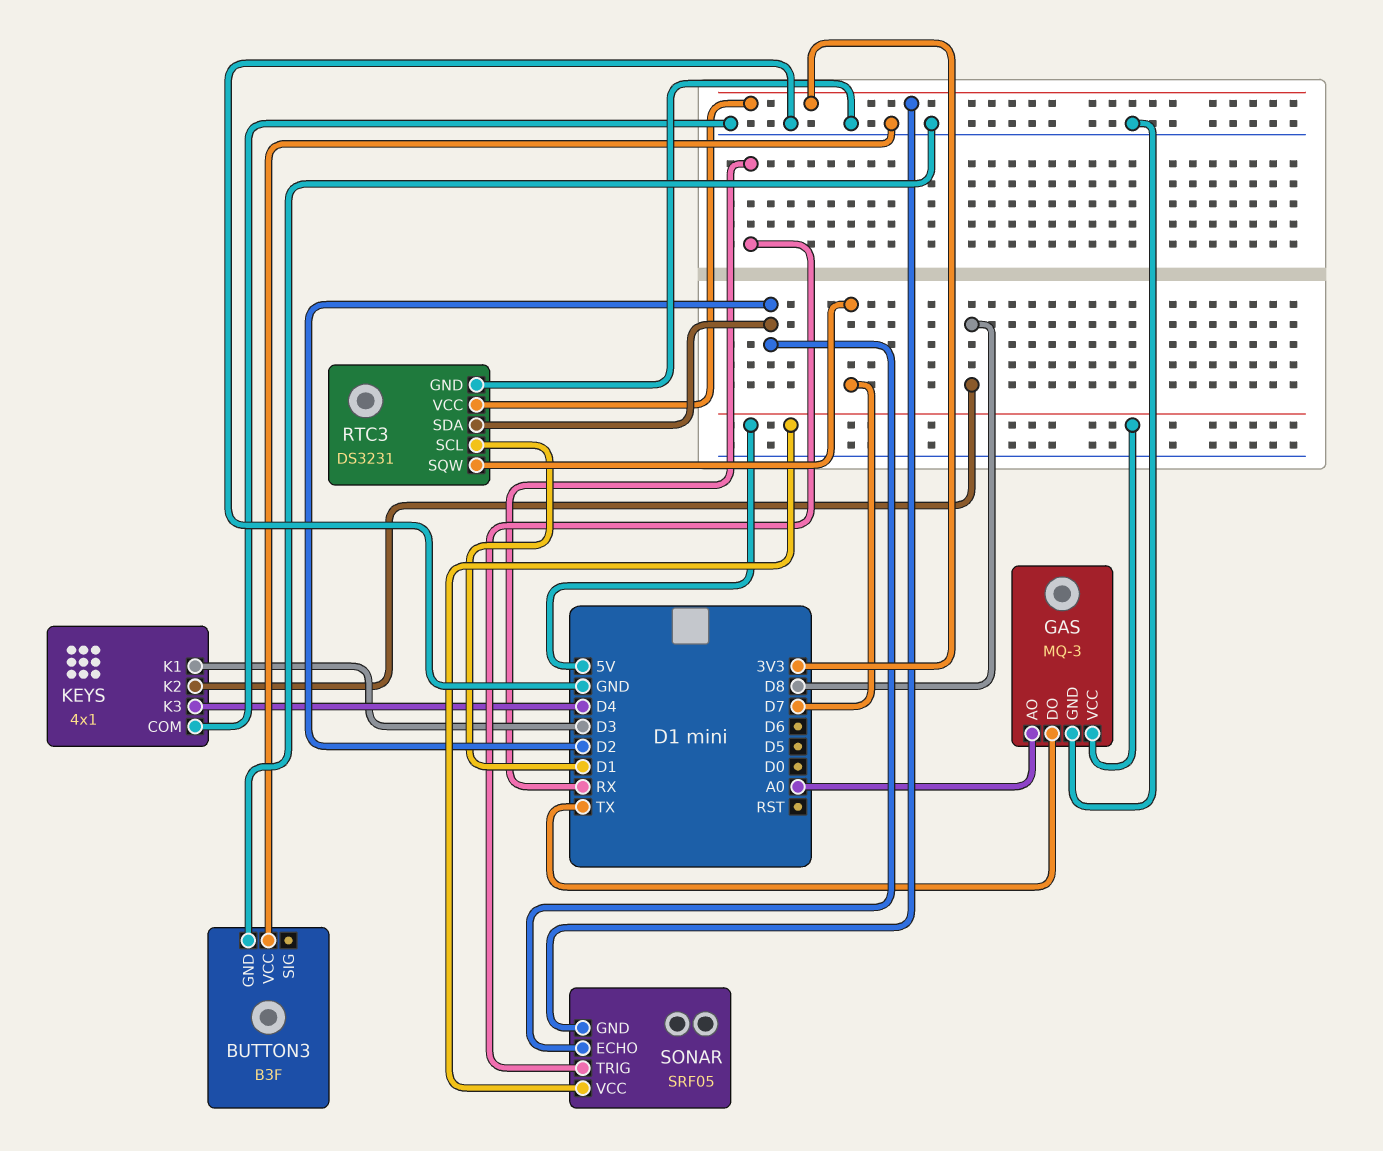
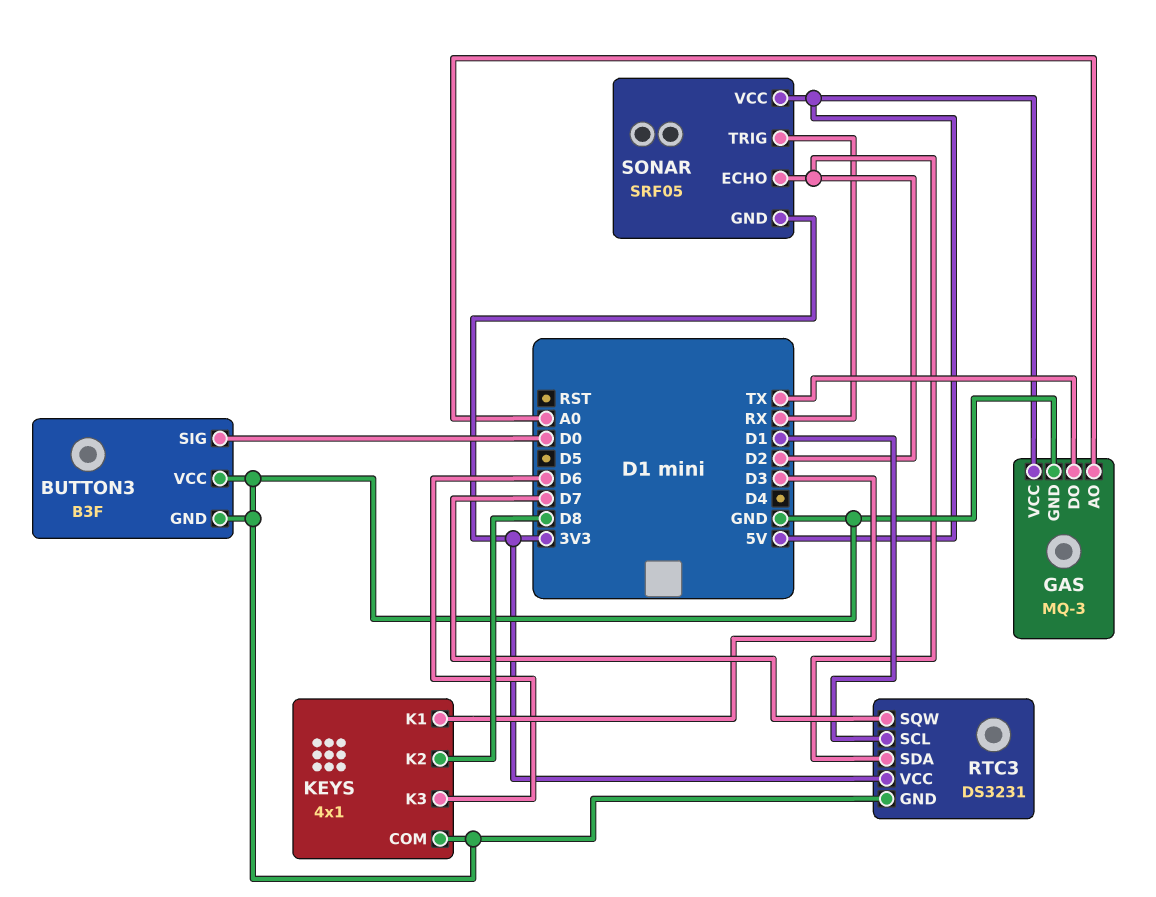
BUTTON3 pin SIG: none -> D0
KEYS pin K3: D4 -> D6

